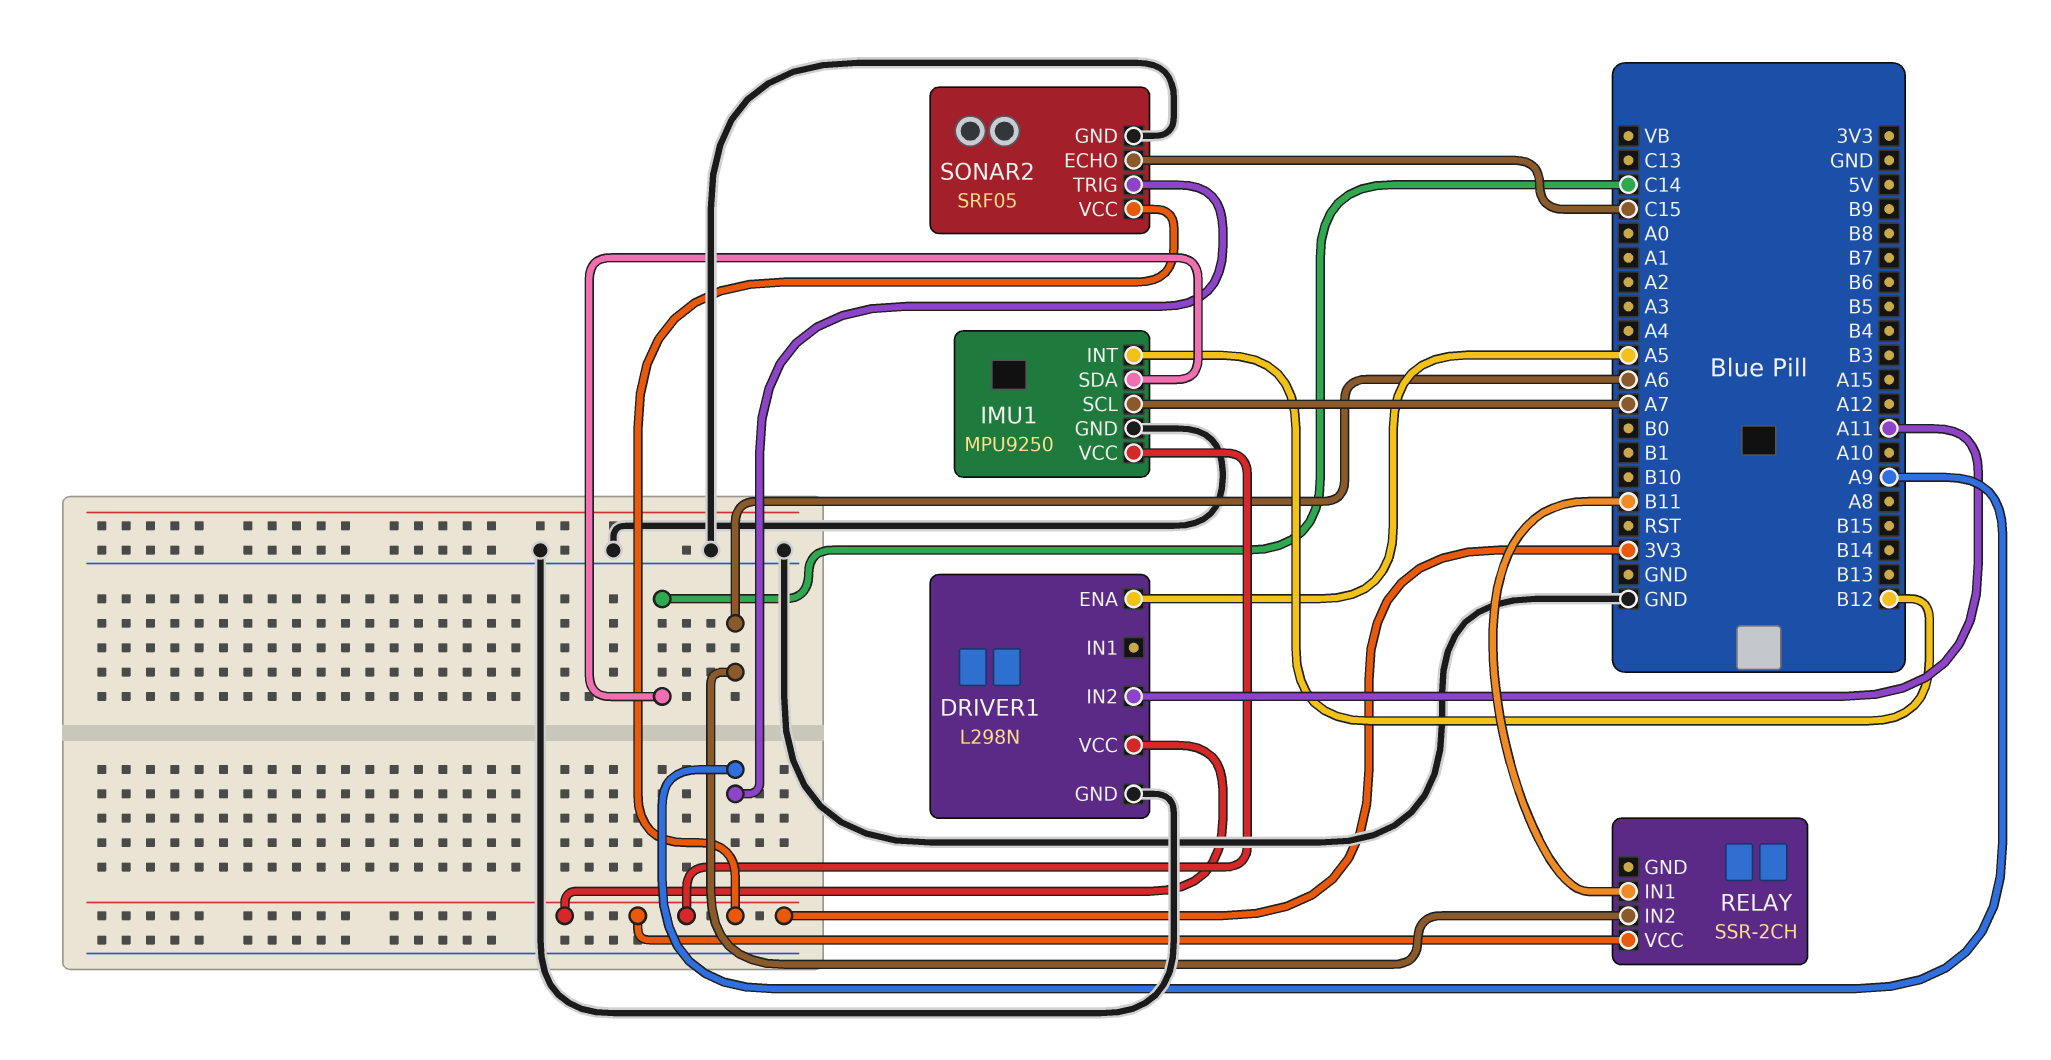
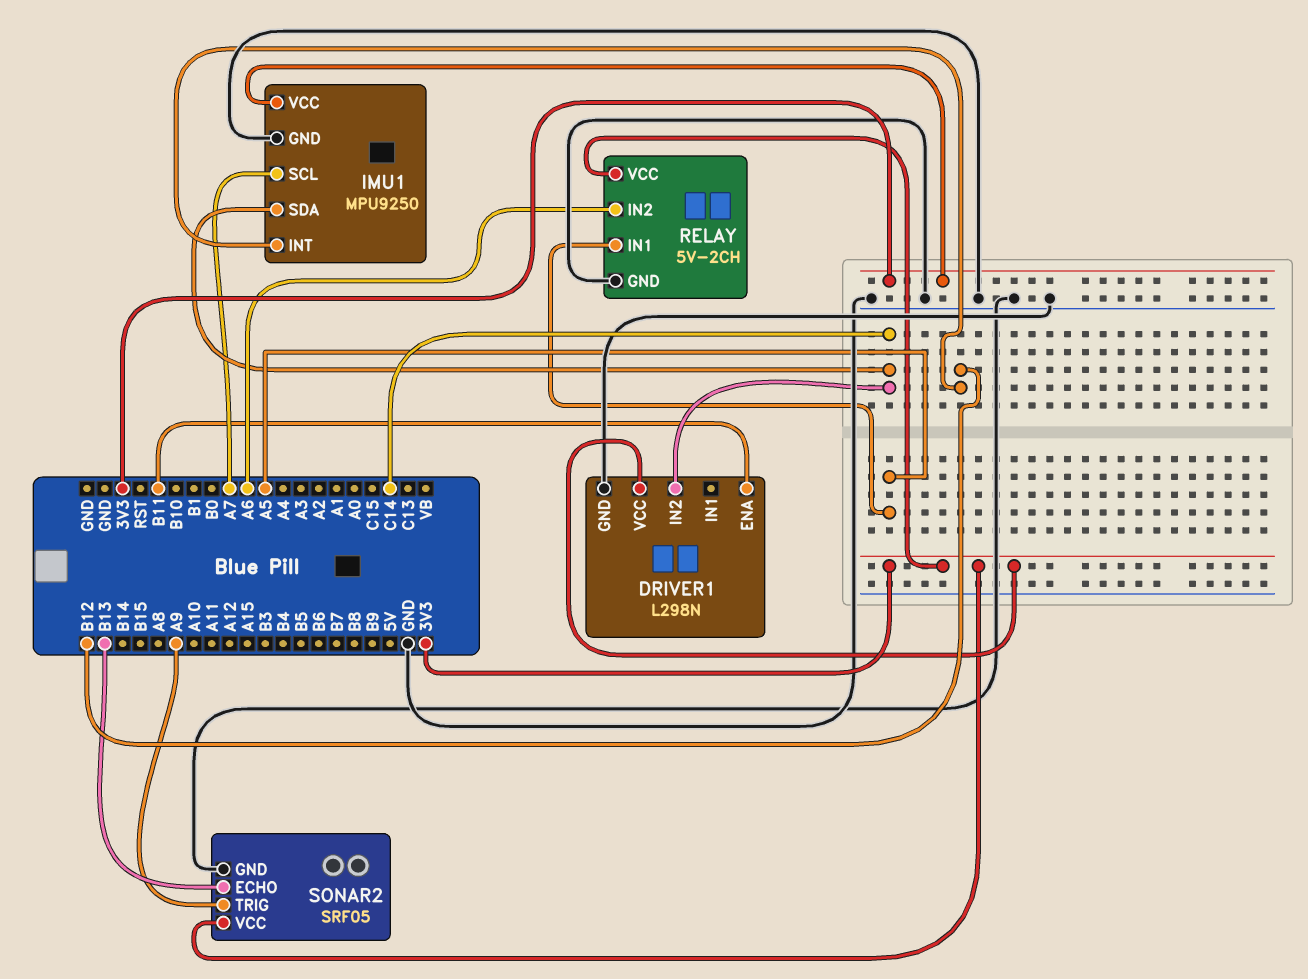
DRIVER1 pin ENA: A5 -> B11
DRIVER1 pin IN2: A11 -> C14
RELAY: SSR-2CH -> 5V-2CH
RELAY pin GND: none -> GND
RELAY pin IN1: B11 -> A5
SONAR2 pin ECHO: C15 -> B13

